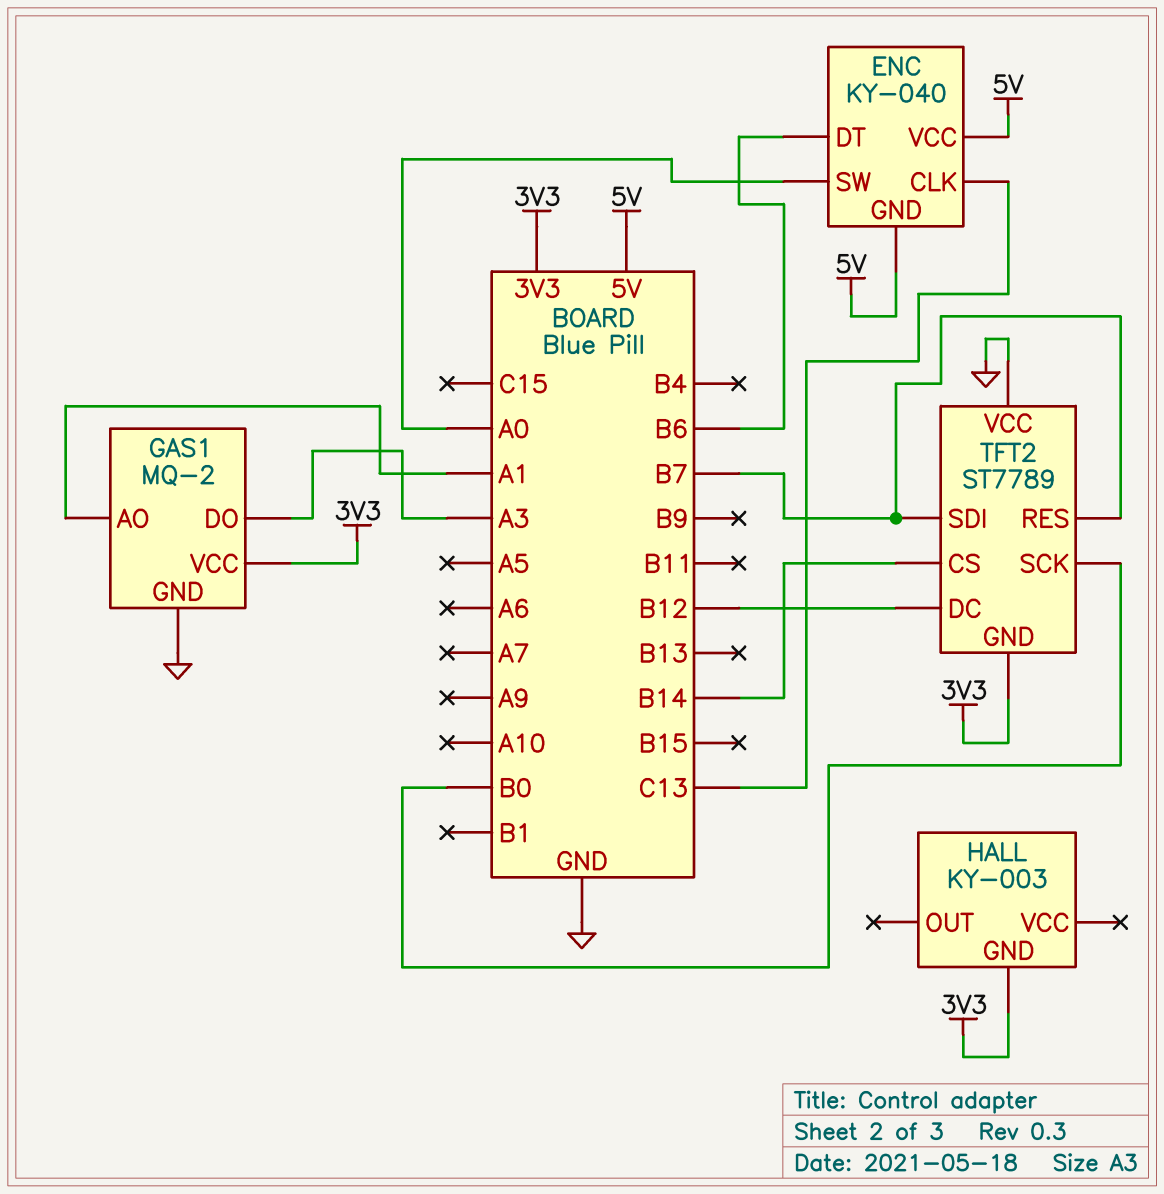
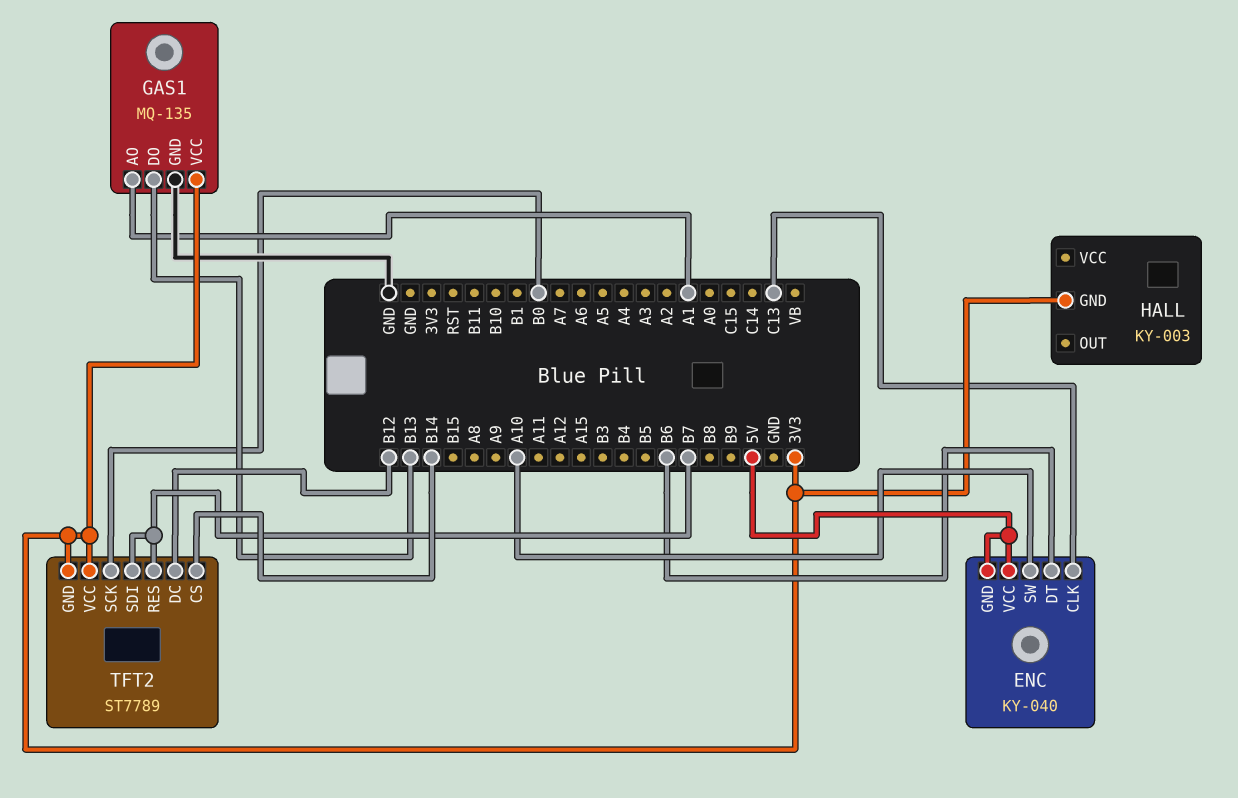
ENC pin SW: A0 -> A10
GAS1: MQ-2 -> MQ-135
GAS1 pin DO: A3 -> B13
TFT2 pin VCC: GND -> 3V3

